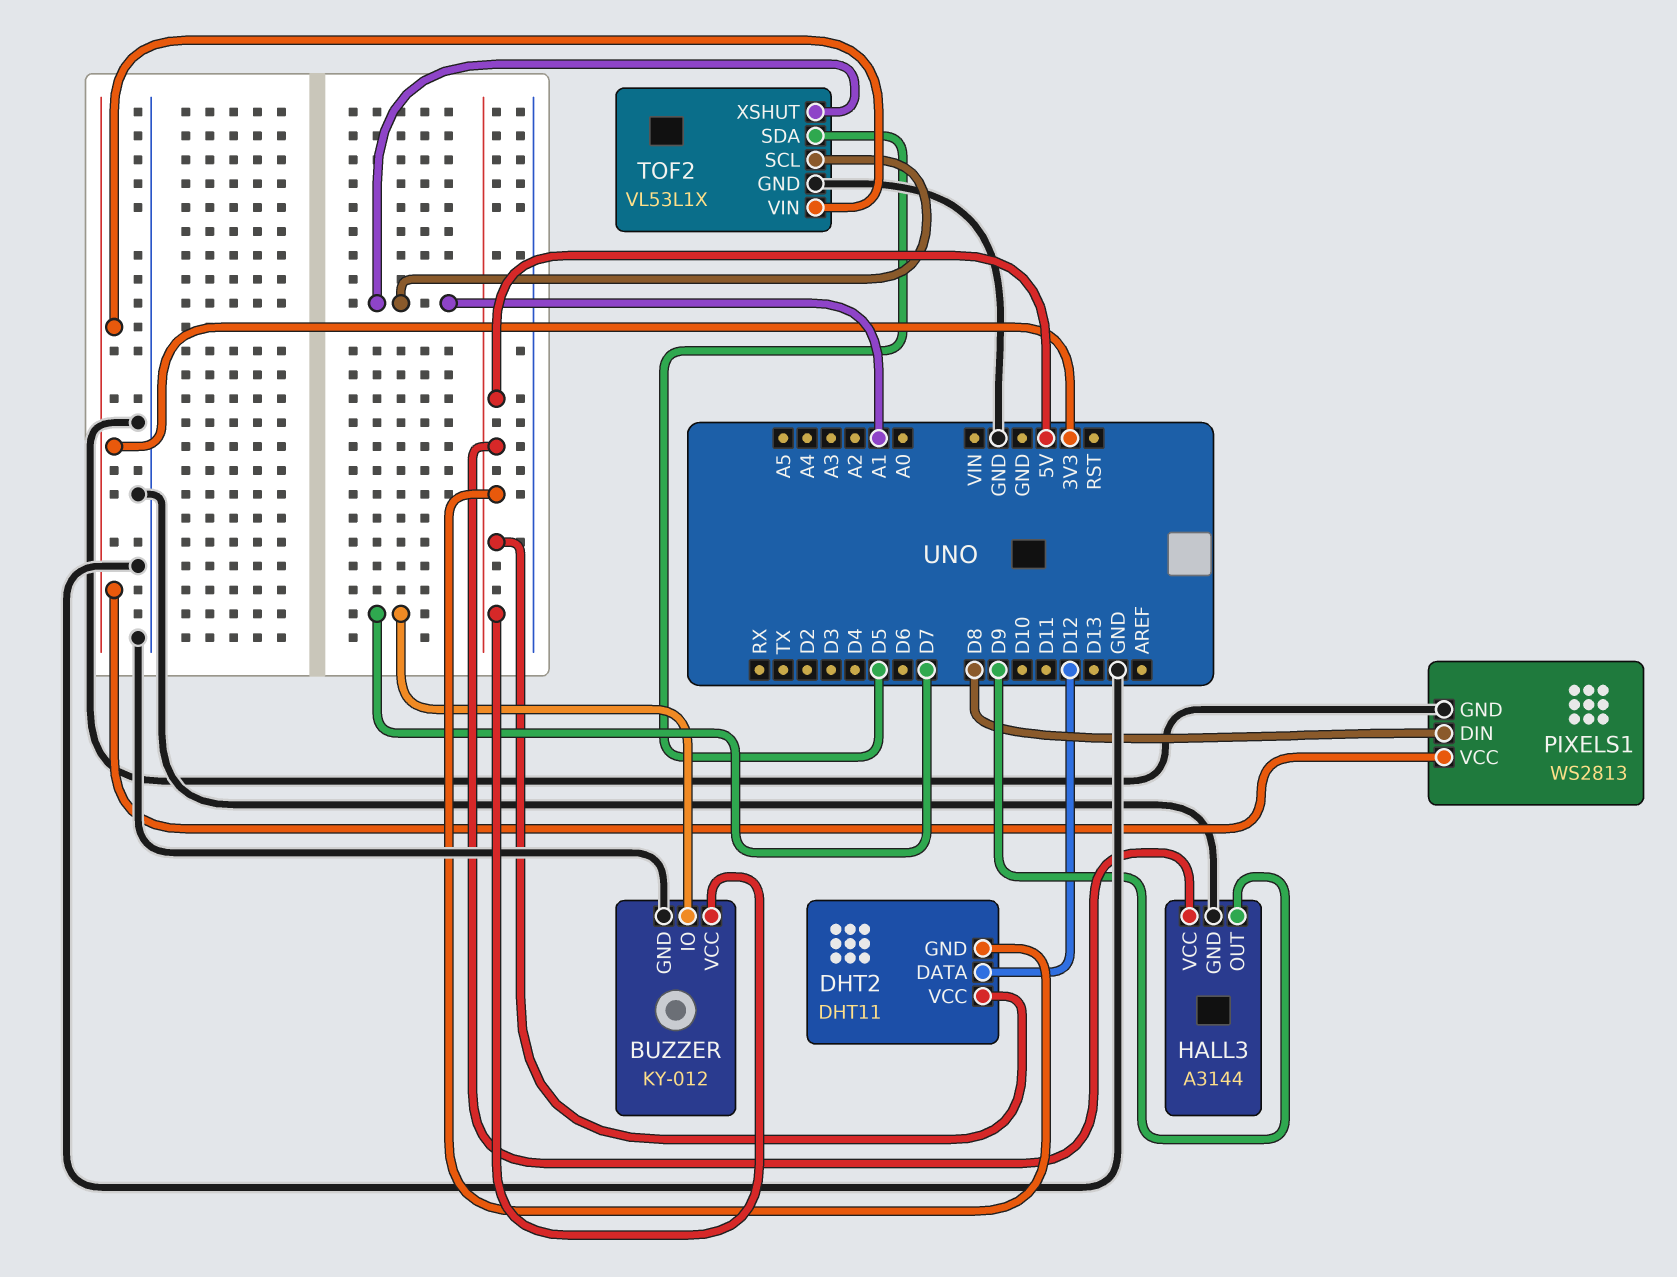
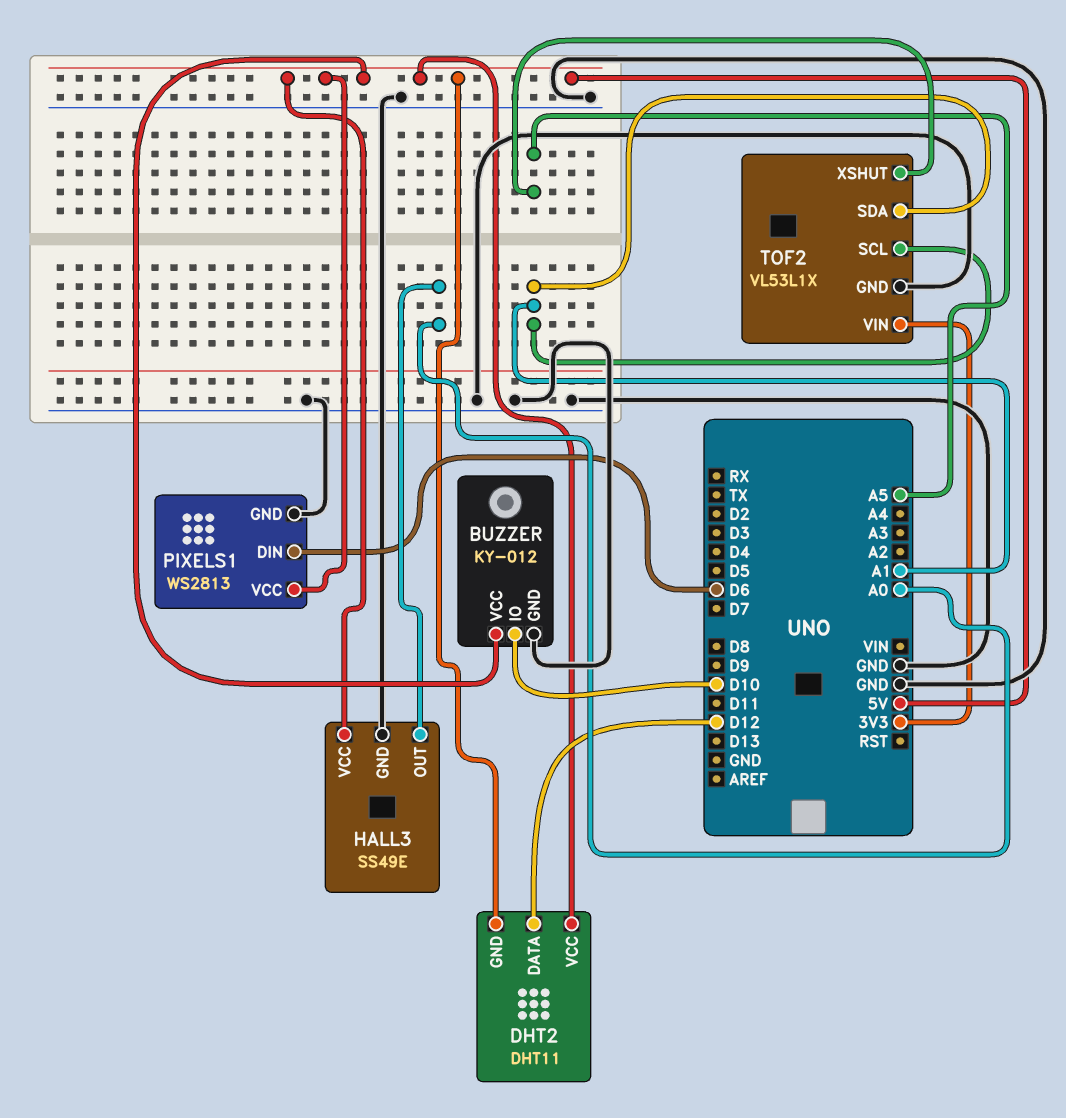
BUZZER pin IO: D7 -> D10
HALL3: A3144 -> SS49E
HALL3 pin OUT: D9 -> A0
PIXELS1 pin DIN: D8 -> D6
PIXELS1 pin VCC: 3V3 -> 5V
TOF2 pin SDA: D5 -> A1
TOF2 pin XSHUT: A1 -> A5

